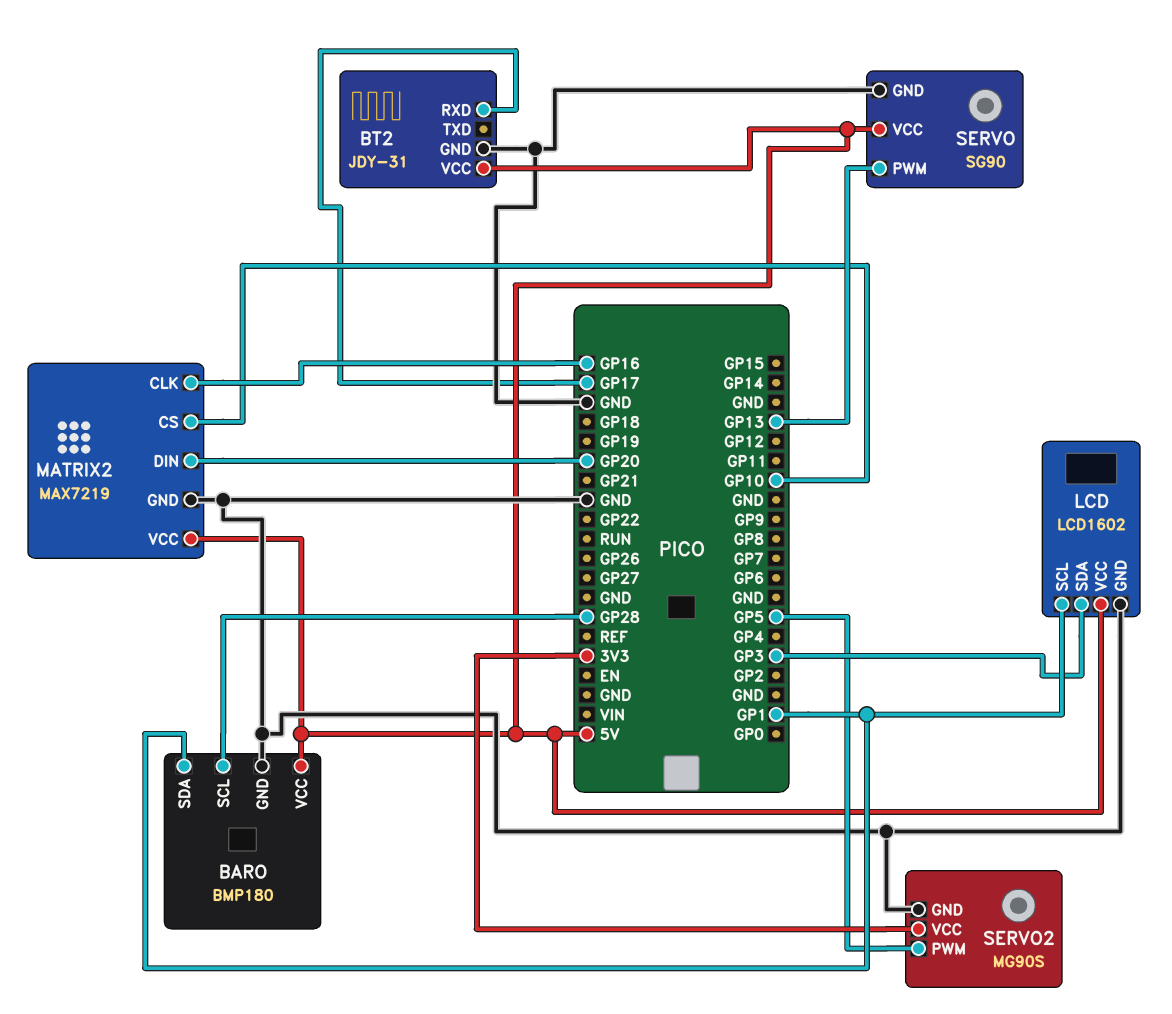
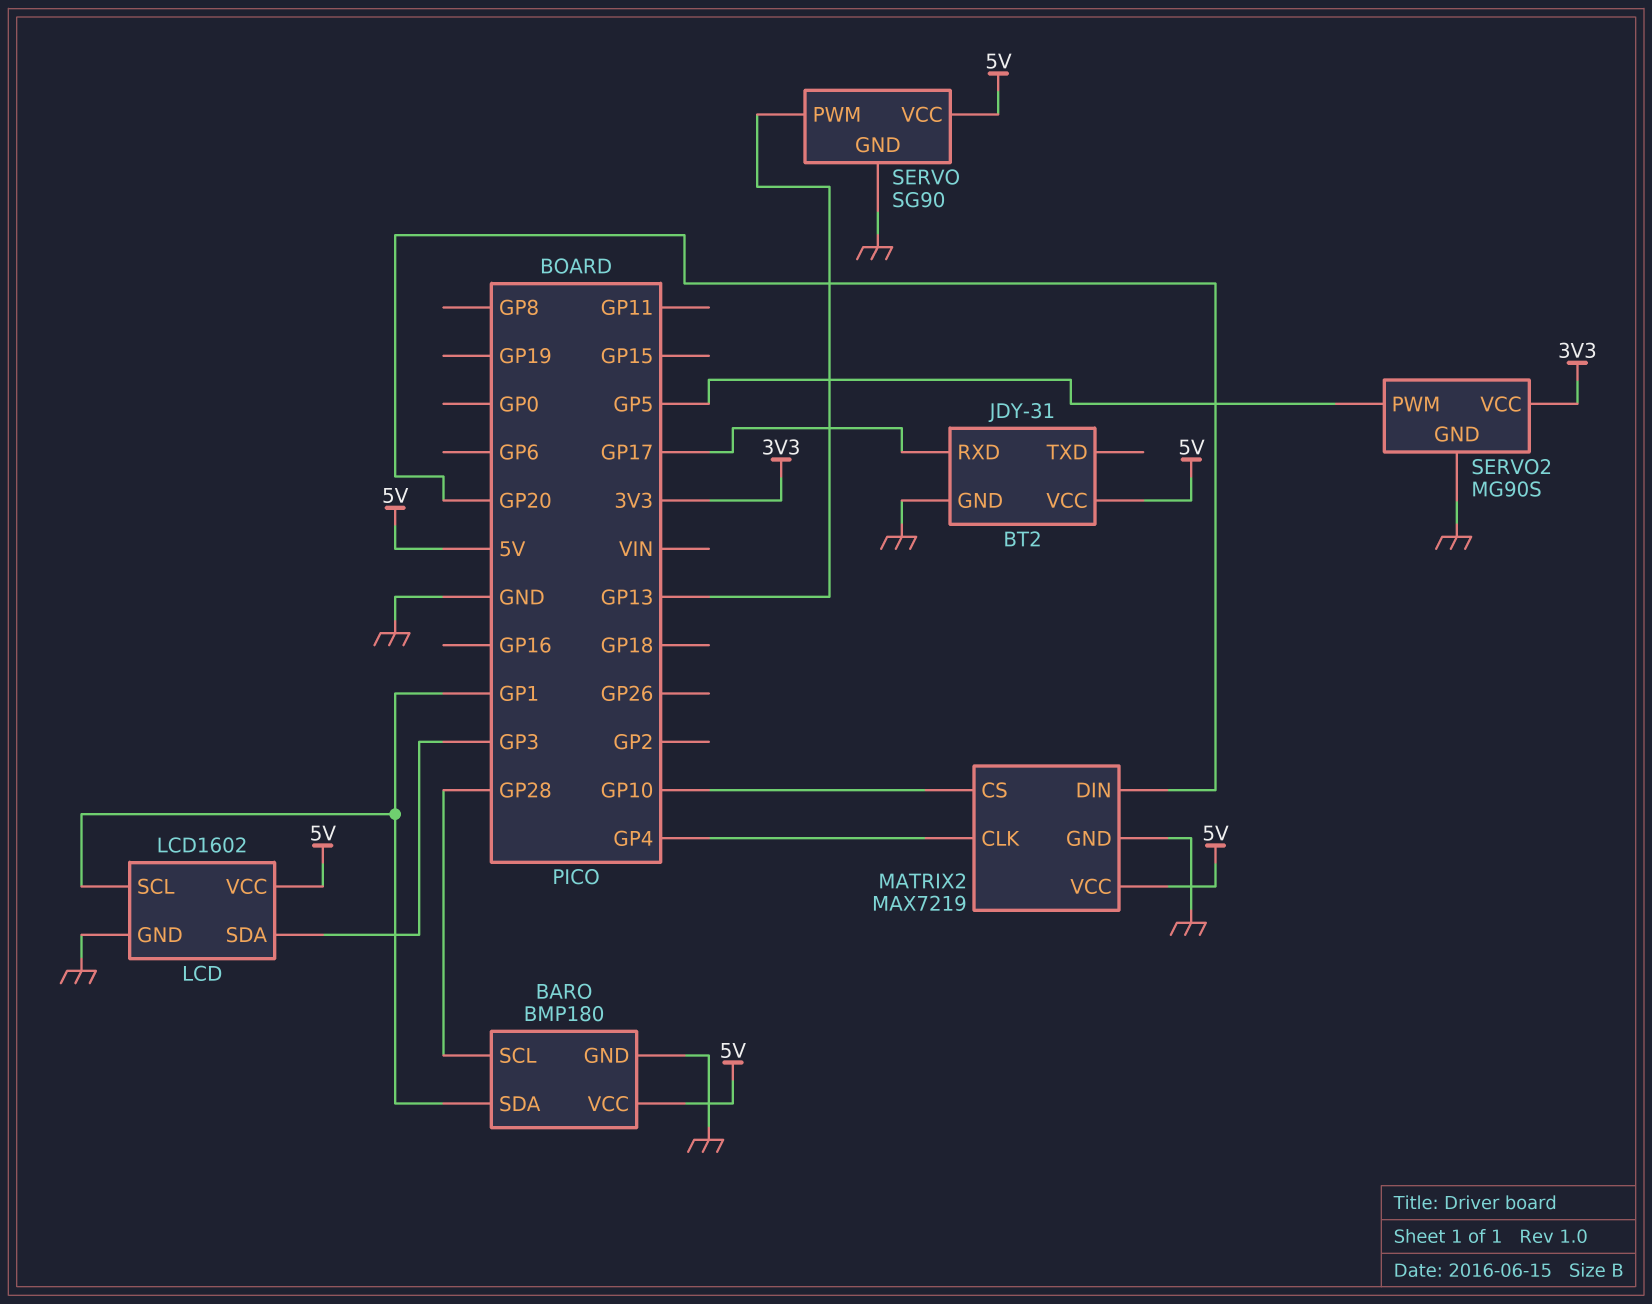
MATRIX2 pin CLK: GP16 -> GP4

